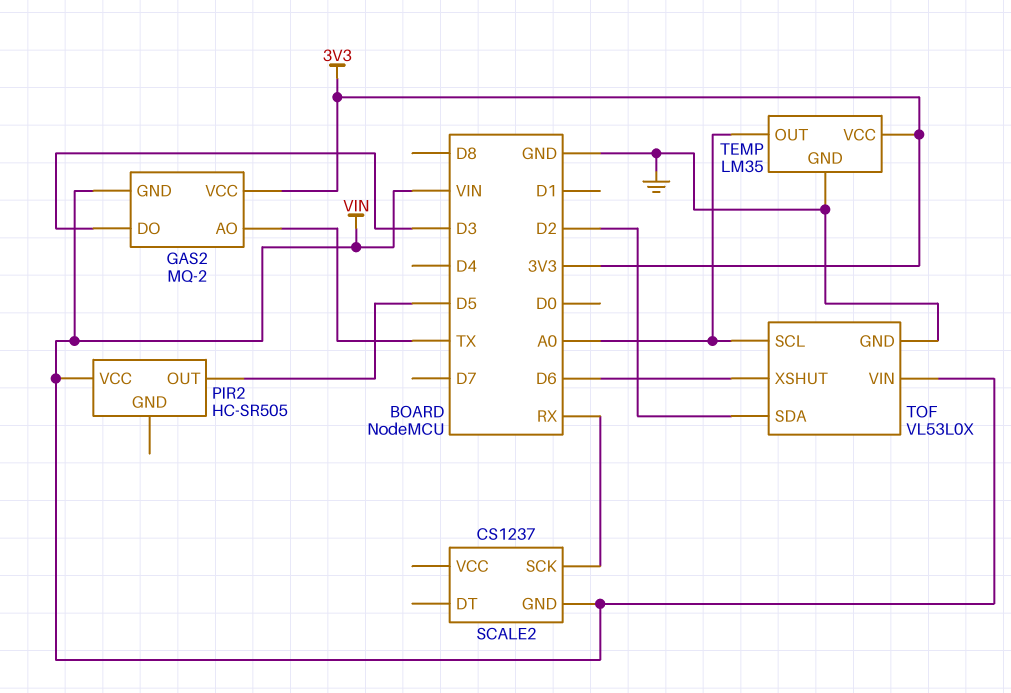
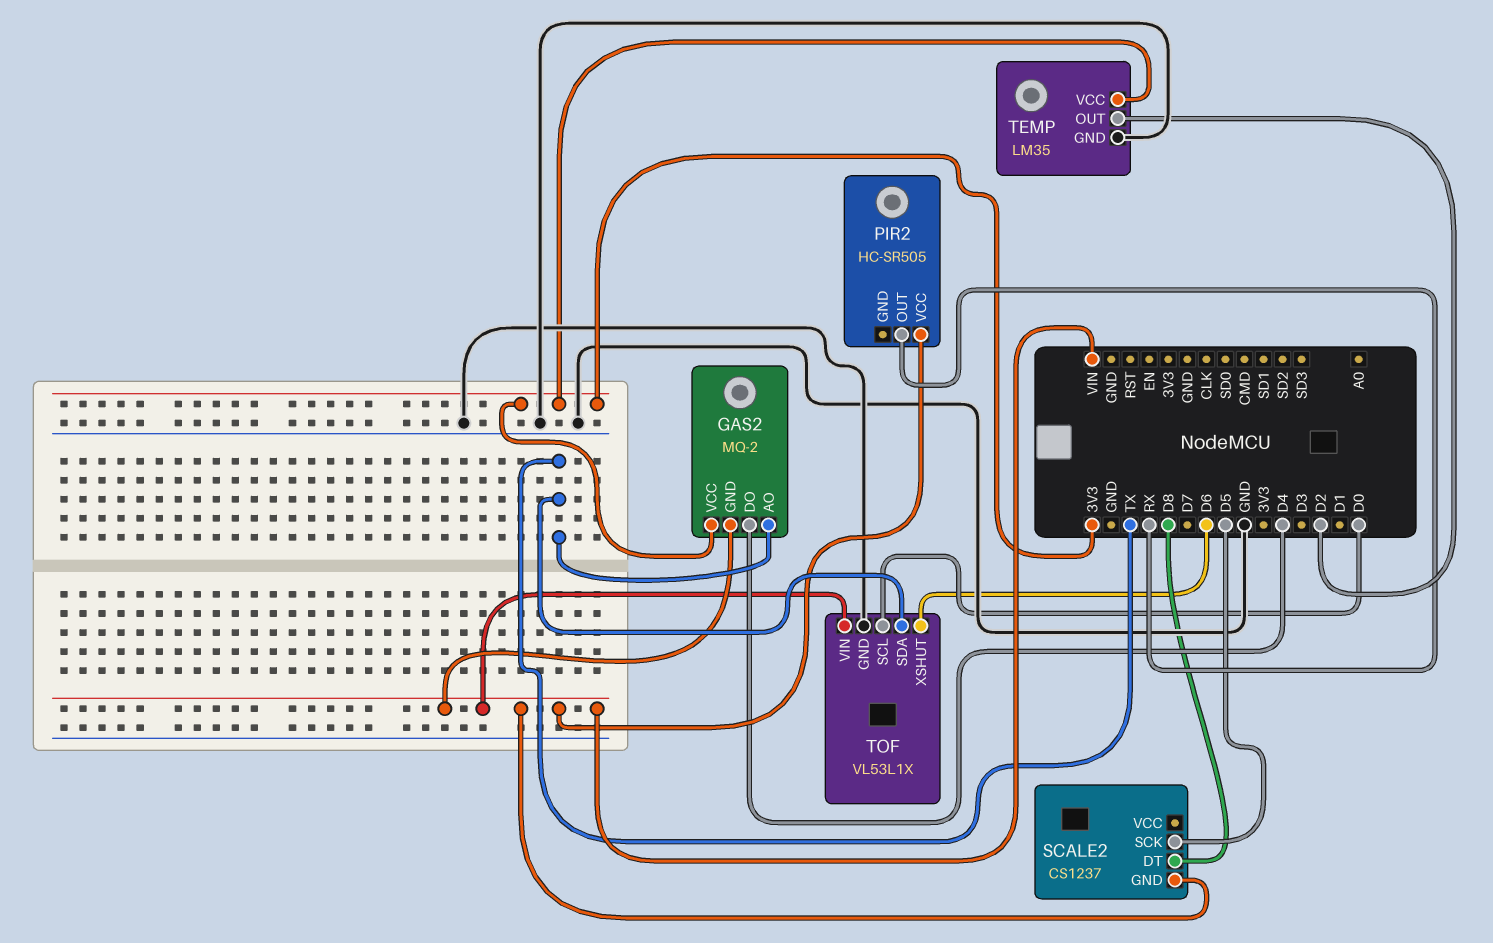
GAS2 pin DO: D3 -> D4
PIR2 pin OUT: D5 -> RX
SCALE2 pin DT: none -> D8
SCALE2 pin SCK: RX -> D5
TEMP pin OUT: A0 -> D2
TOF: VL53L0X -> VL53L1X
TOF pin SCL: A0 -> D0
TOF pin SDA: D2 -> TX

